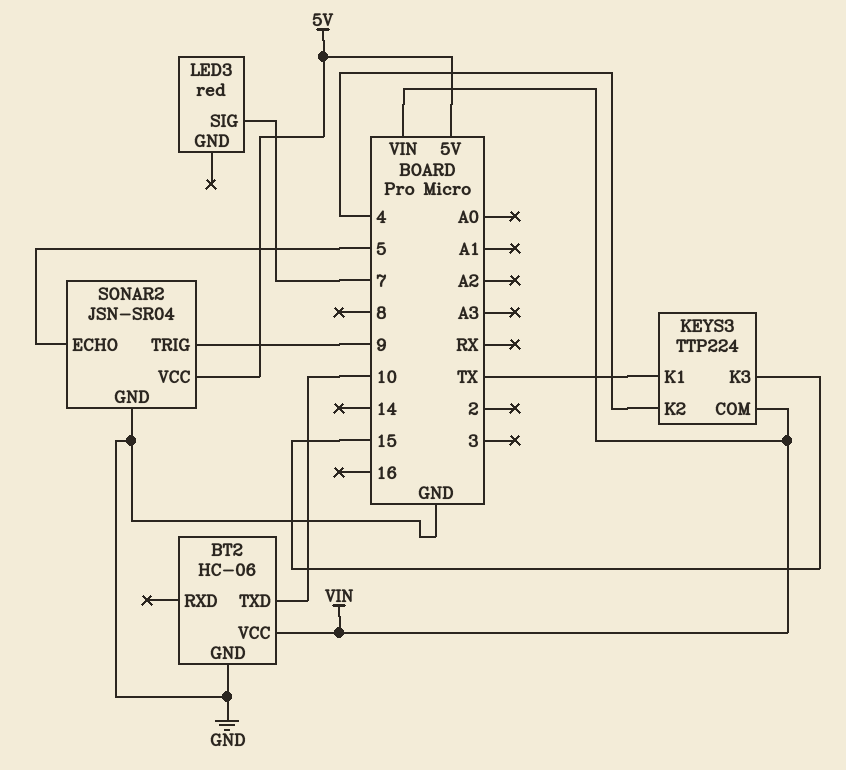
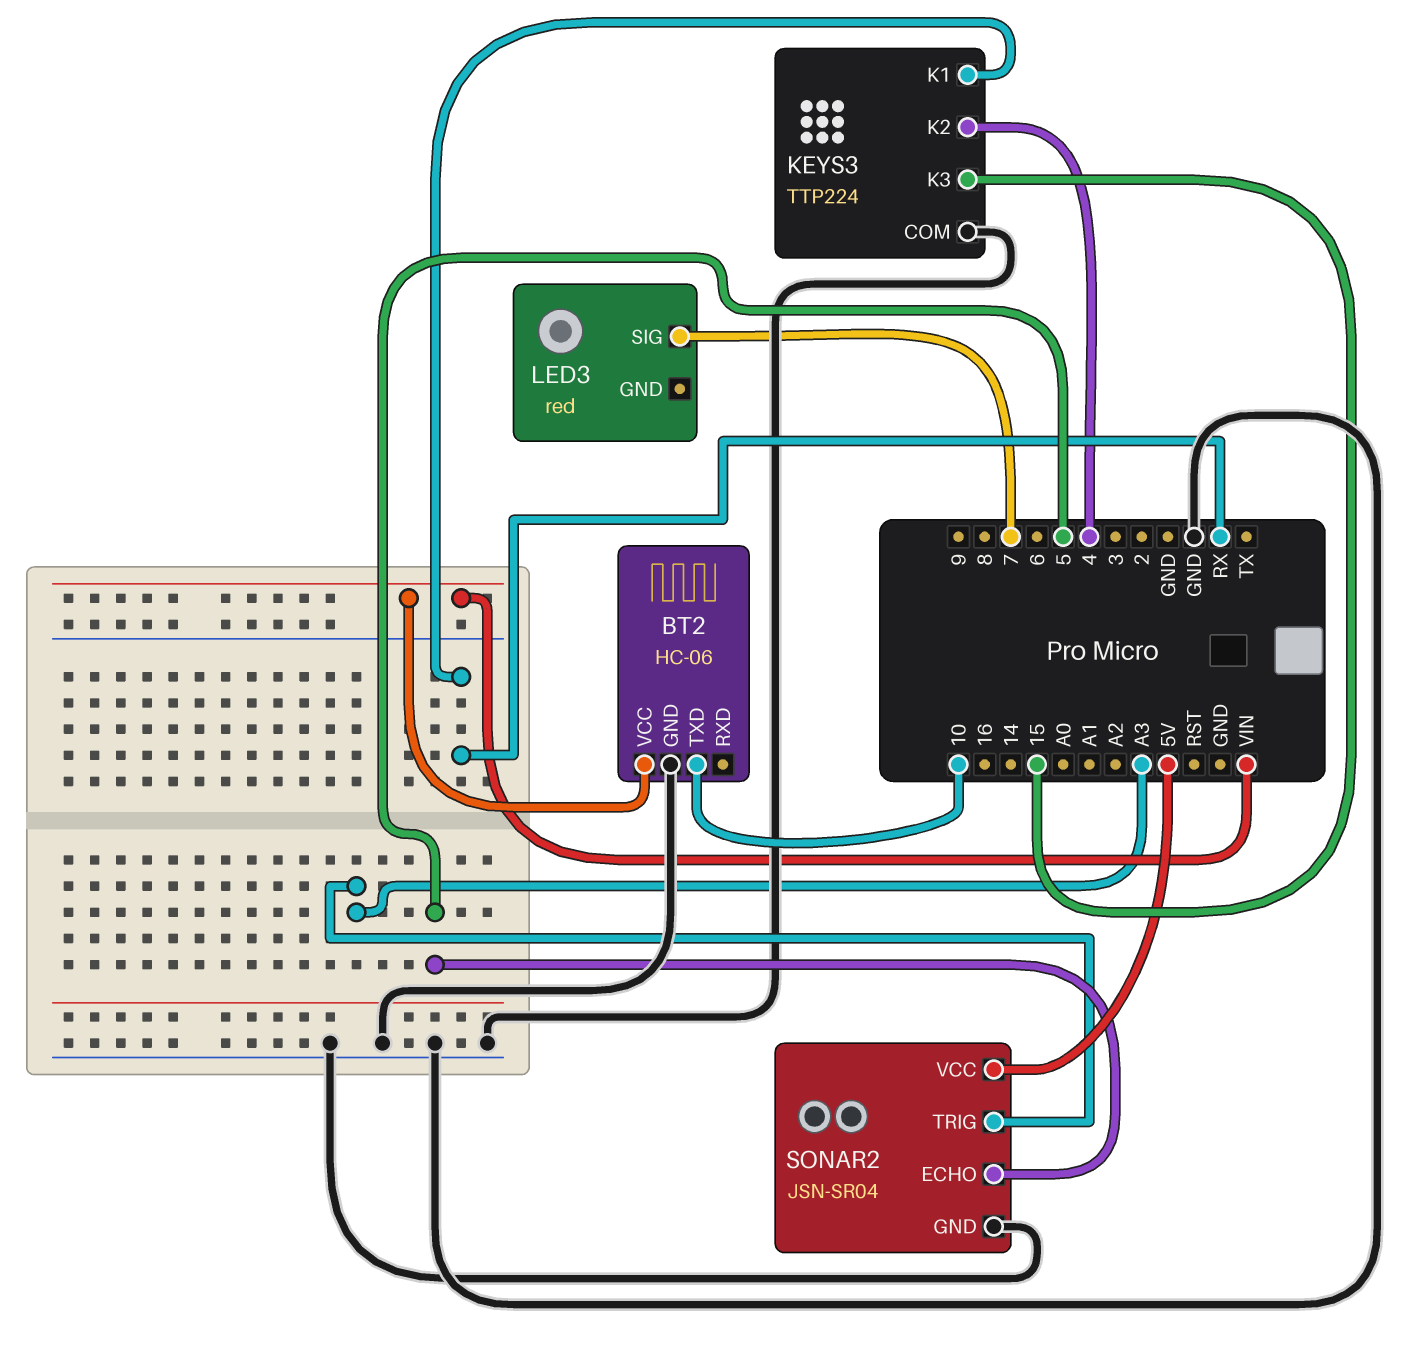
KEYS3 pin COM: VIN -> GND
KEYS3 pin K1: TX -> RX
SONAR2 pin TRIG: 9 -> A3

